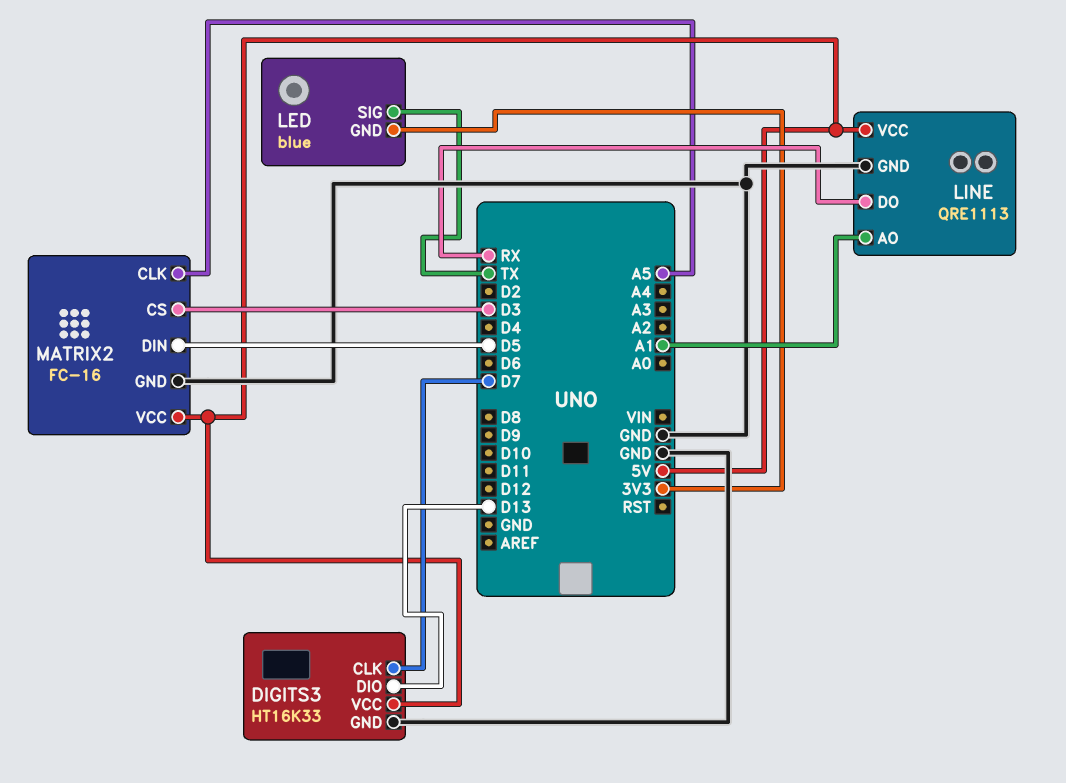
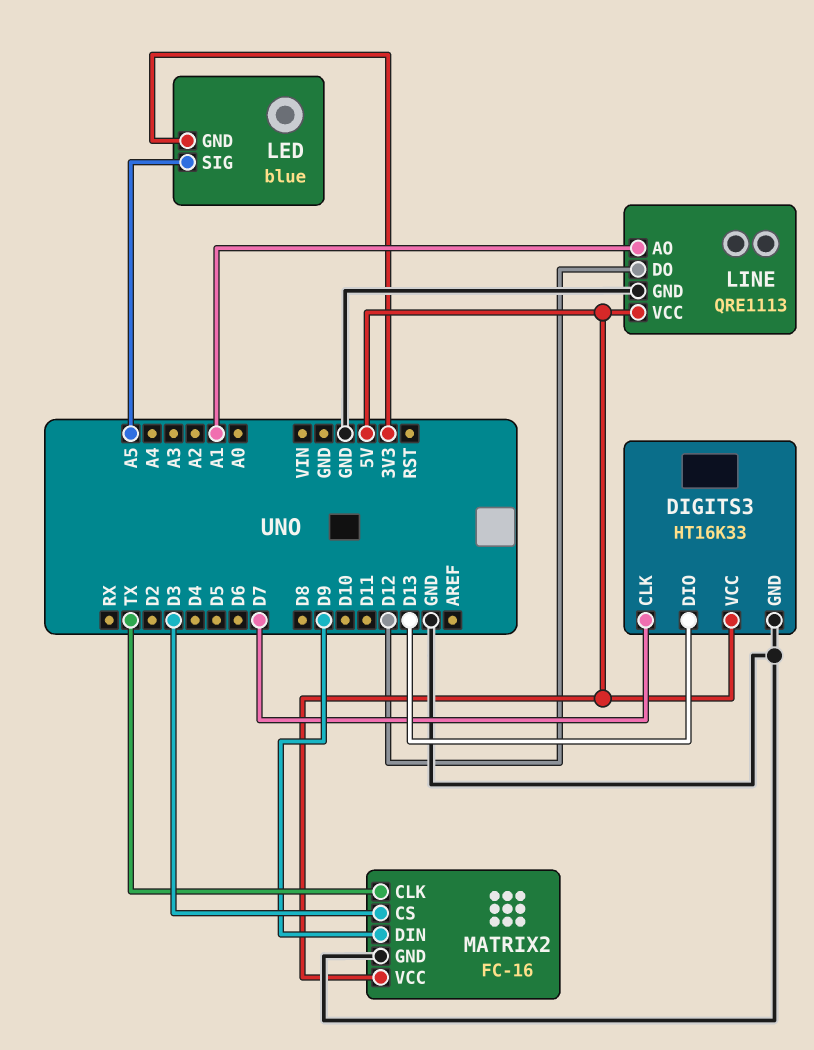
LED pin SIG: TX -> A5
LINE pin DO: RX -> D12
MATRIX2 pin CLK: A5 -> TX
MATRIX2 pin DIN: D5 -> D9

